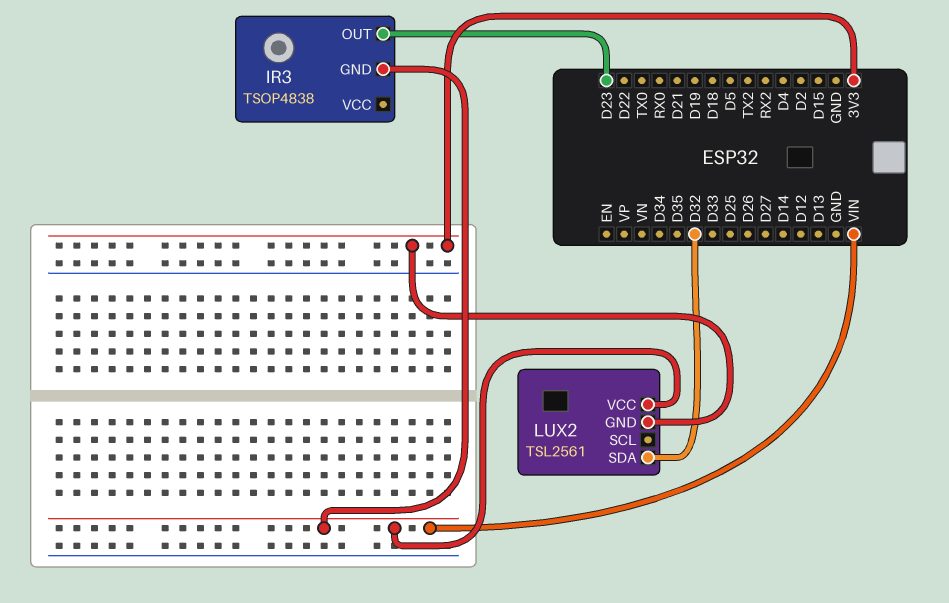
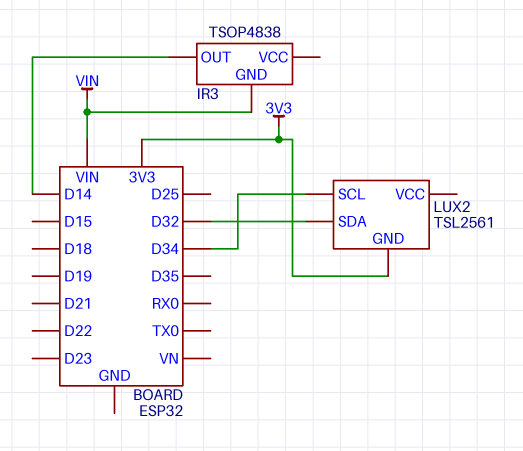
IR3 pin OUT: D23 -> D14
LUX2 pin SCL: none -> D34
LUX2 pin VCC: VIN -> none

